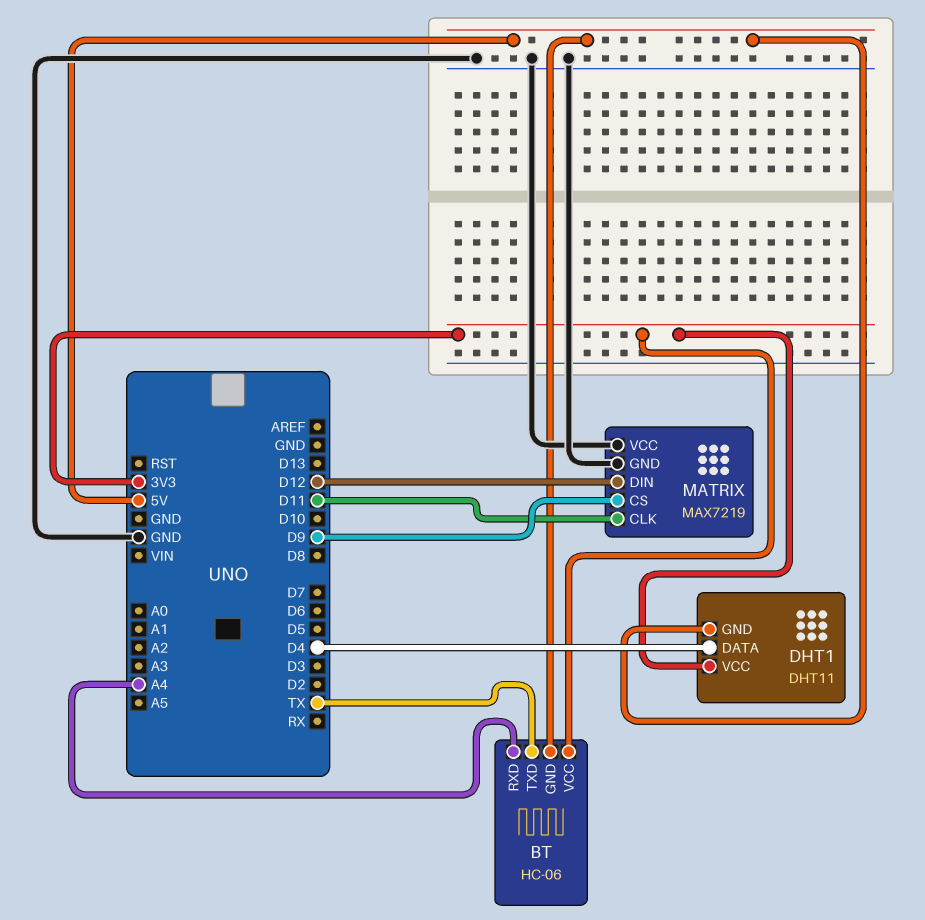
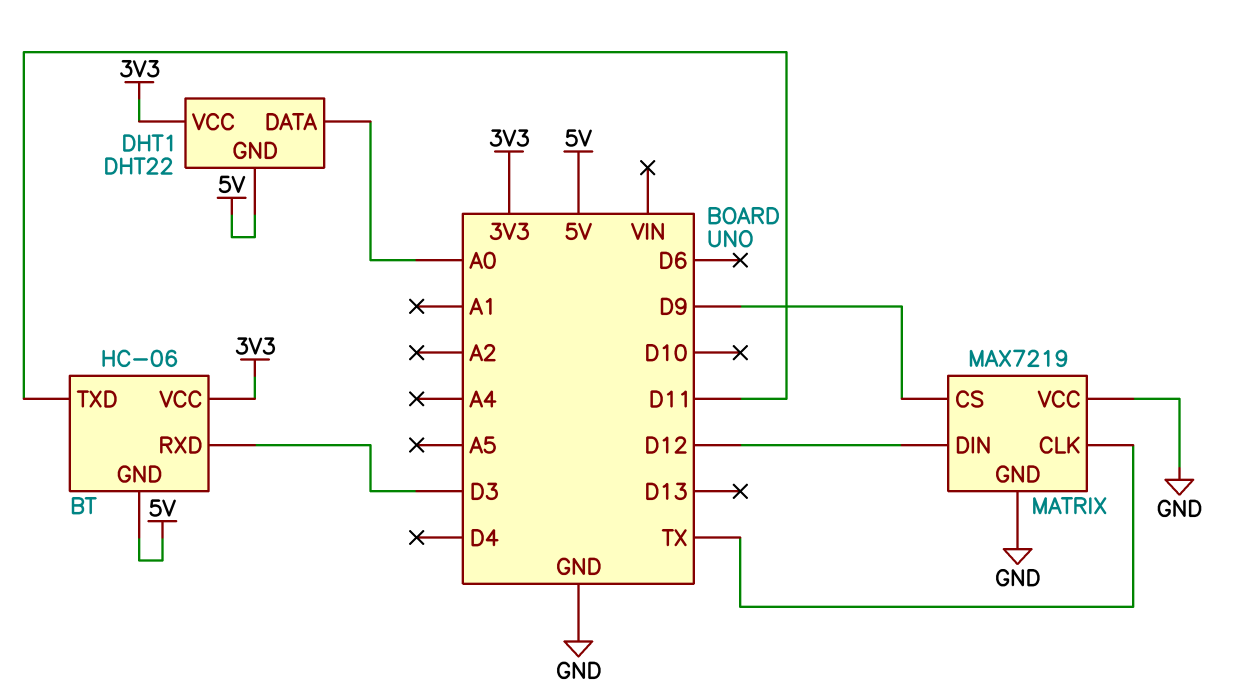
BT pin RXD: A4 -> D3
BT pin TXD: TX -> D11
DHT1: DHT11 -> DHT22
DHT1 pin DATA: D4 -> A0
MATRIX pin CLK: D11 -> TX

